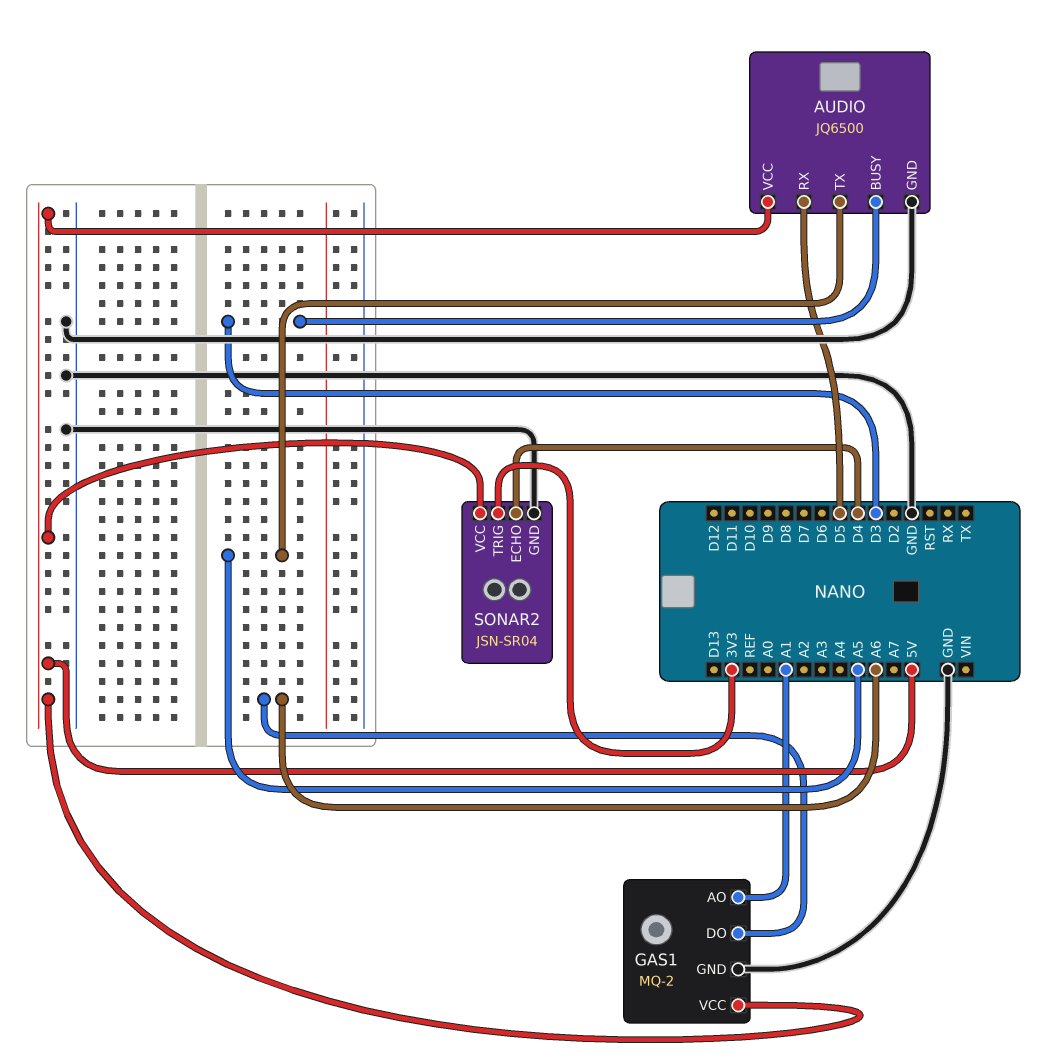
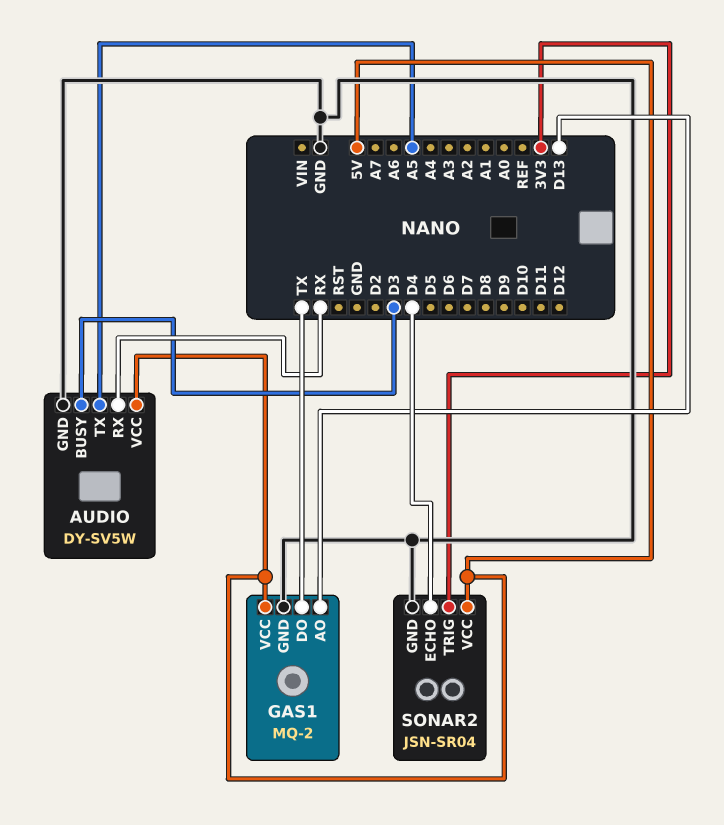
AUDIO: JQ6500 -> DY-SV5W
AUDIO pin RX: D5 -> RX
GAS1 pin AO: A1 -> D13
GAS1 pin DO: A6 -> TX

